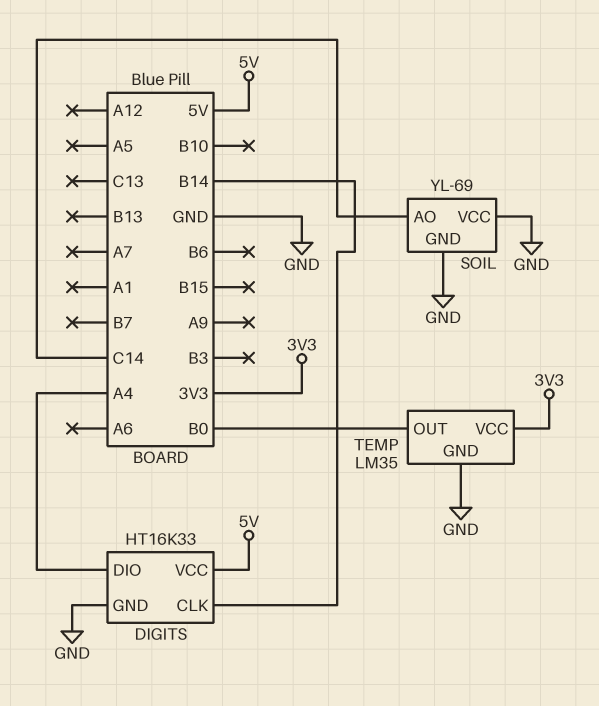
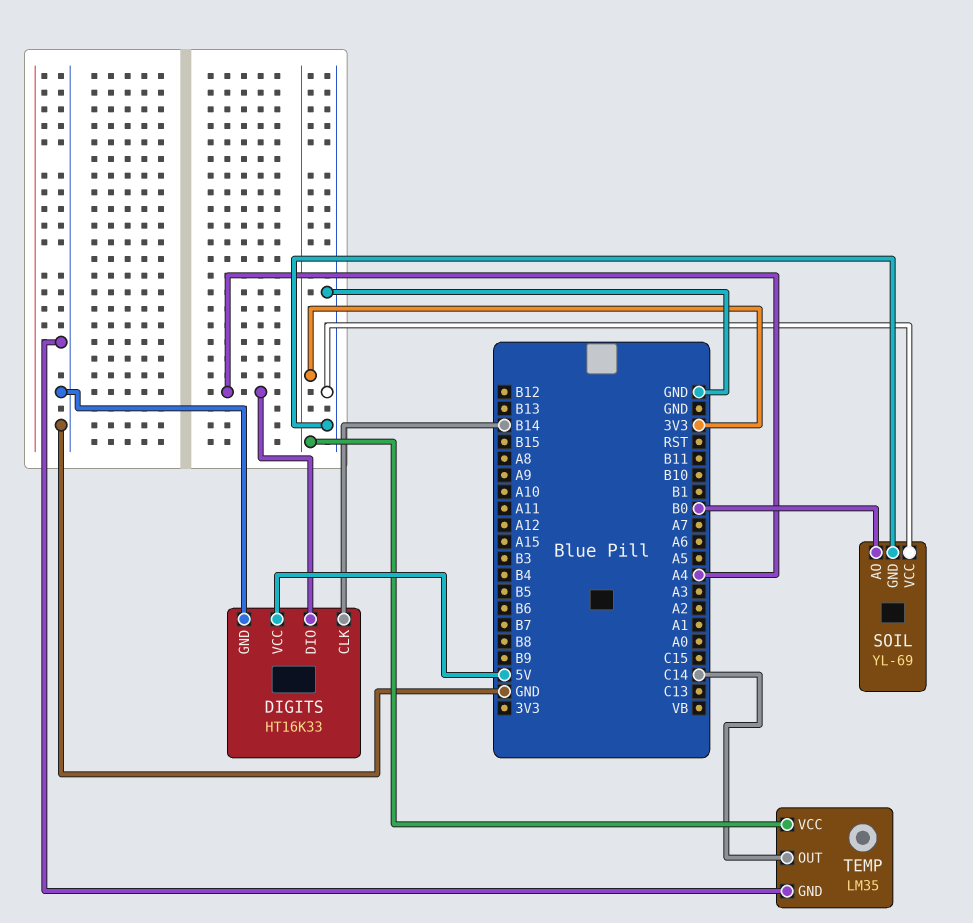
SOIL pin AO: C14 -> B0
TEMP pin OUT: B0 -> C14

